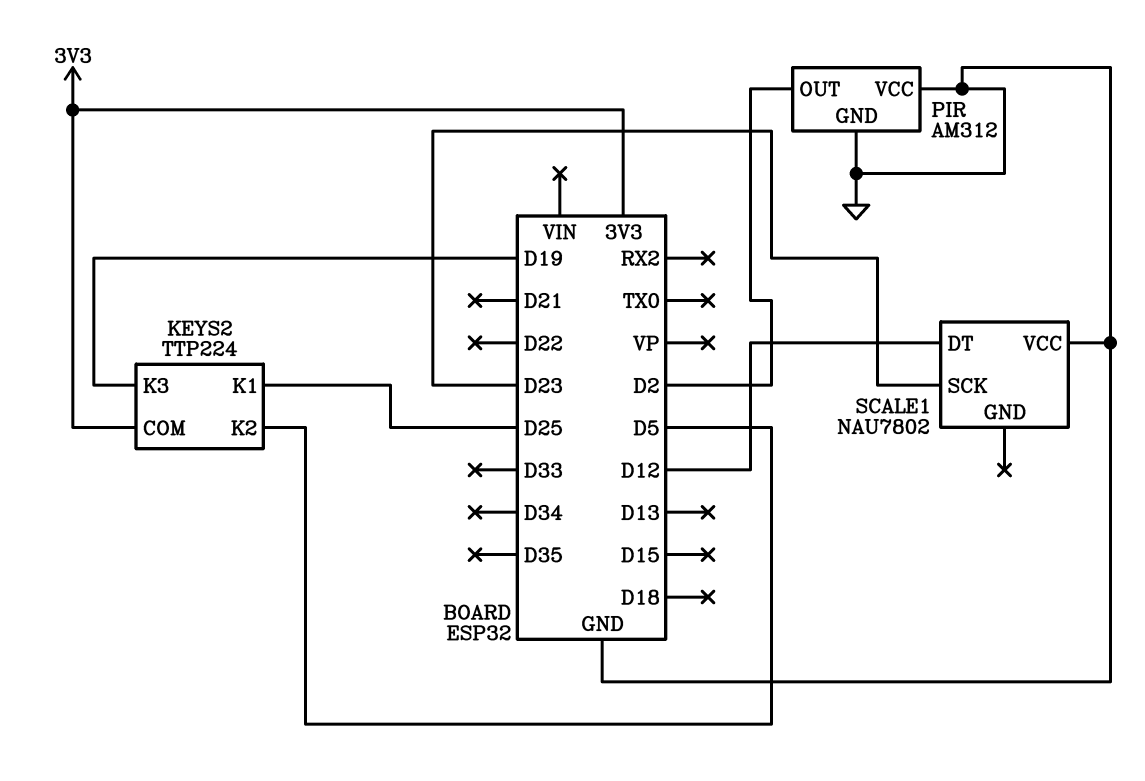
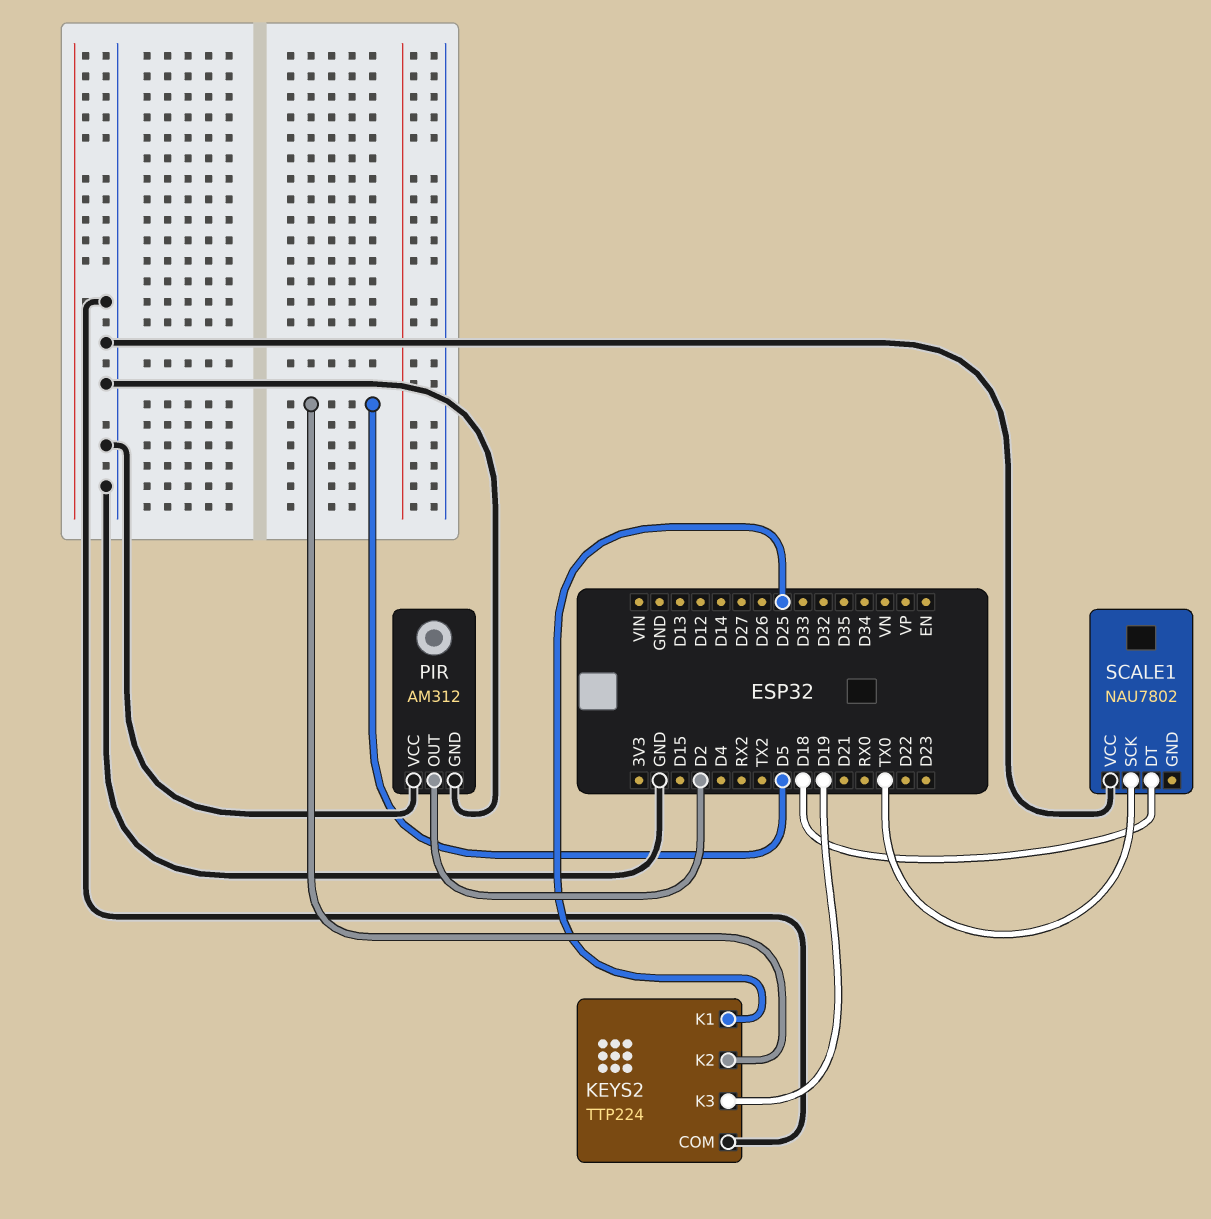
KEYS2 pin COM: 3V3 -> GND
SCALE1 pin DT: D12 -> D18
SCALE1 pin SCK: D23 -> TX0

